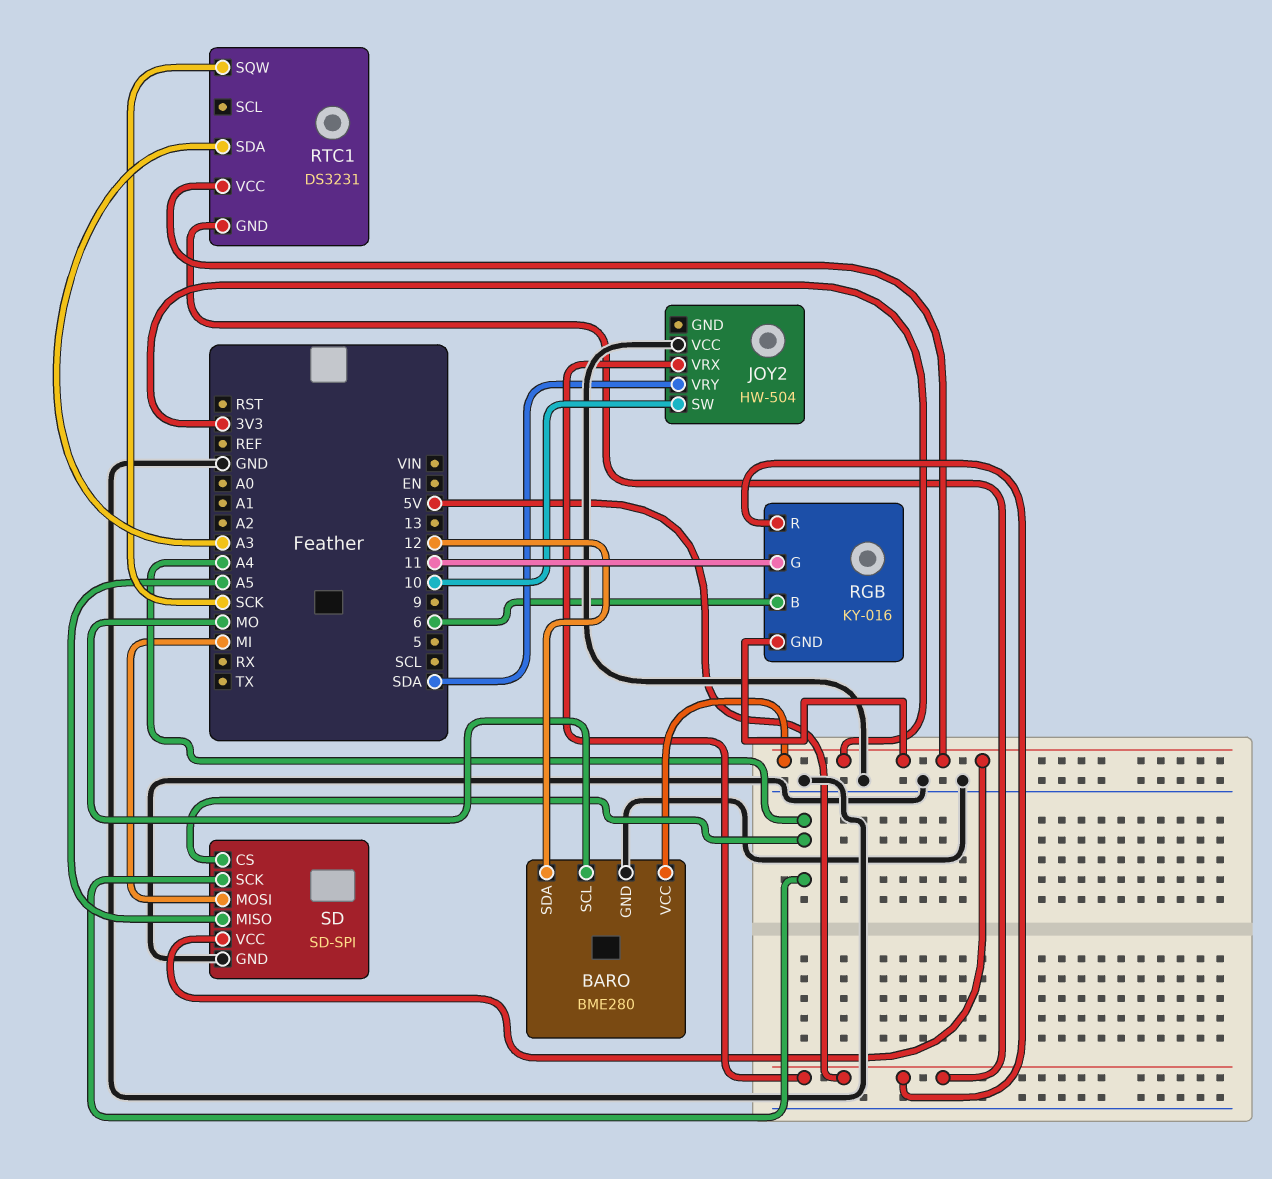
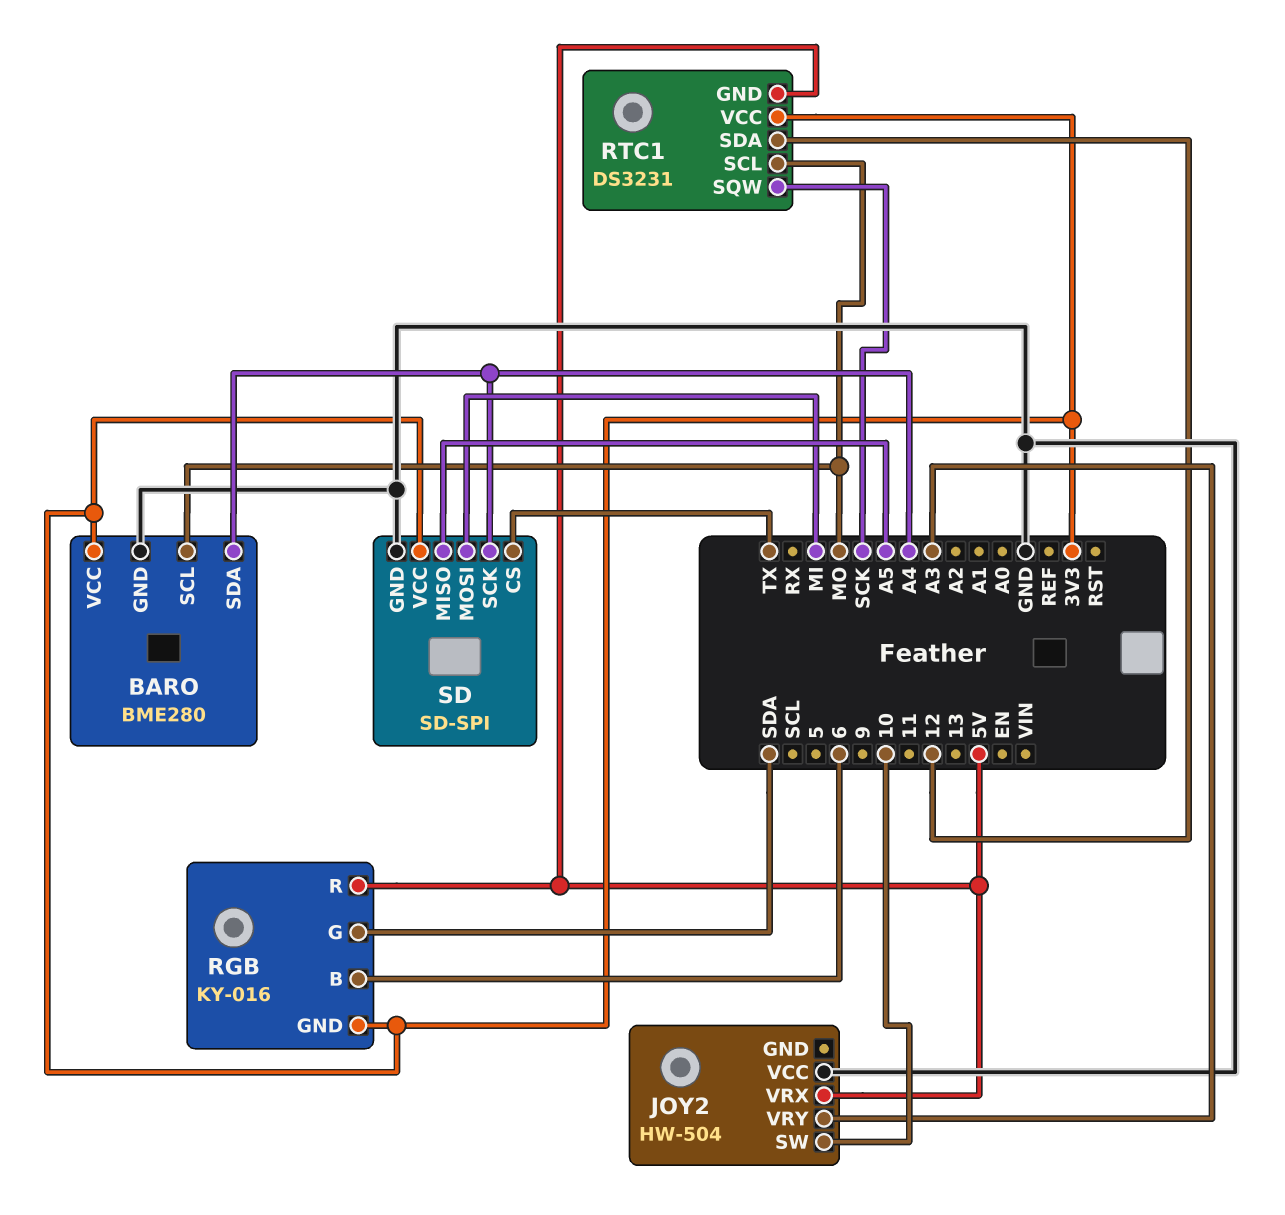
BARO pin SDA: 12 -> A4
JOY2 pin VRY: SDA -> A3
RGB pin G: 11 -> SDA
RTC1 pin SCL: none -> MO
RTC1 pin SDA: A3 -> 12
SD pin CS: A4 -> TX

